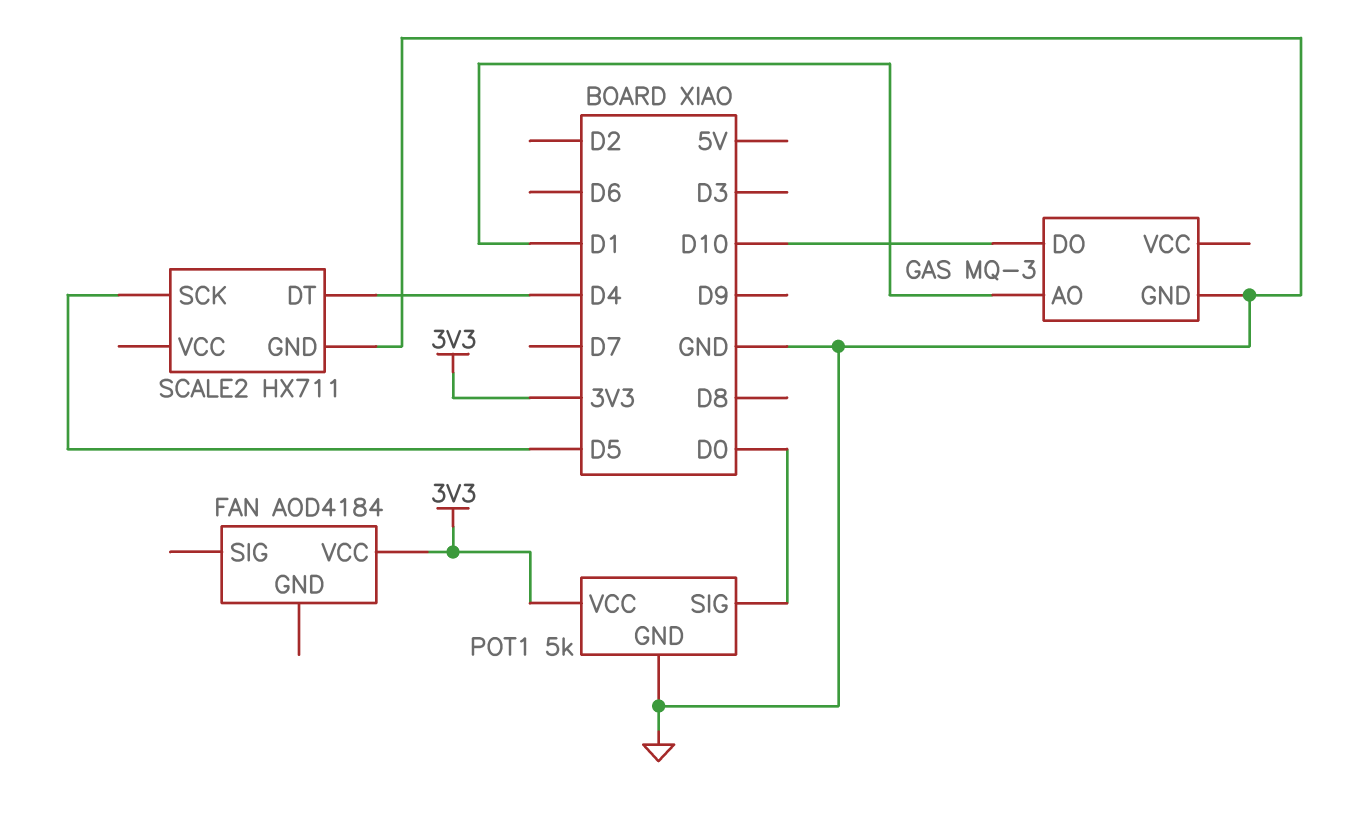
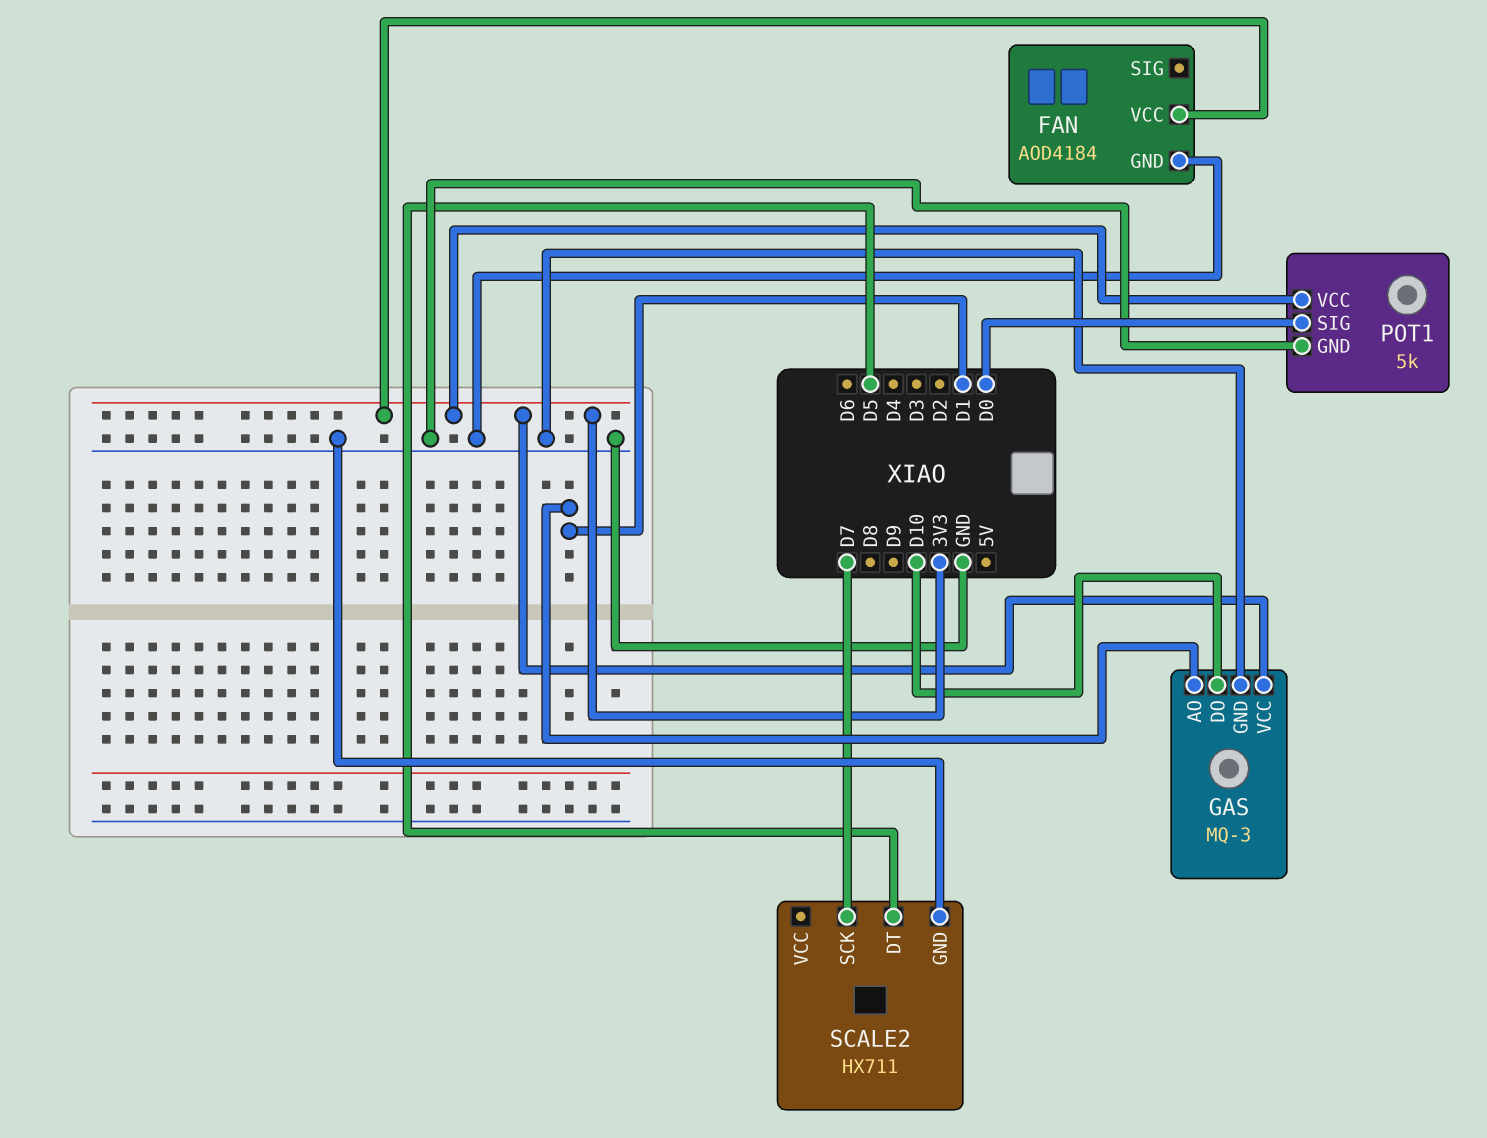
FAN pin GND: none -> GND
GAS pin VCC: none -> 3V3
SCALE2 pin DT: D4 -> D5
SCALE2 pin SCK: D5 -> D7

